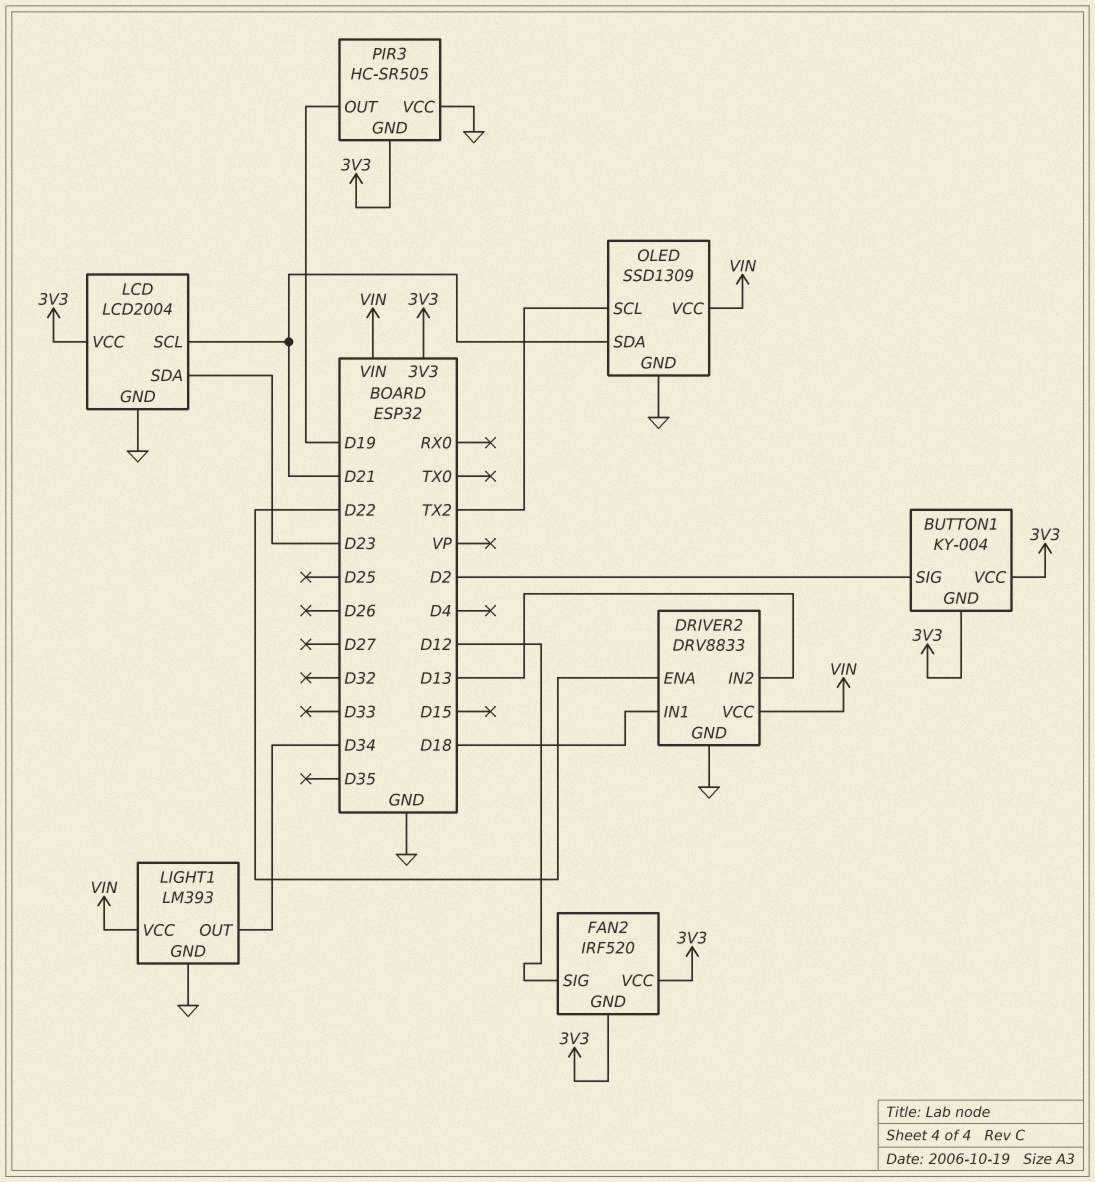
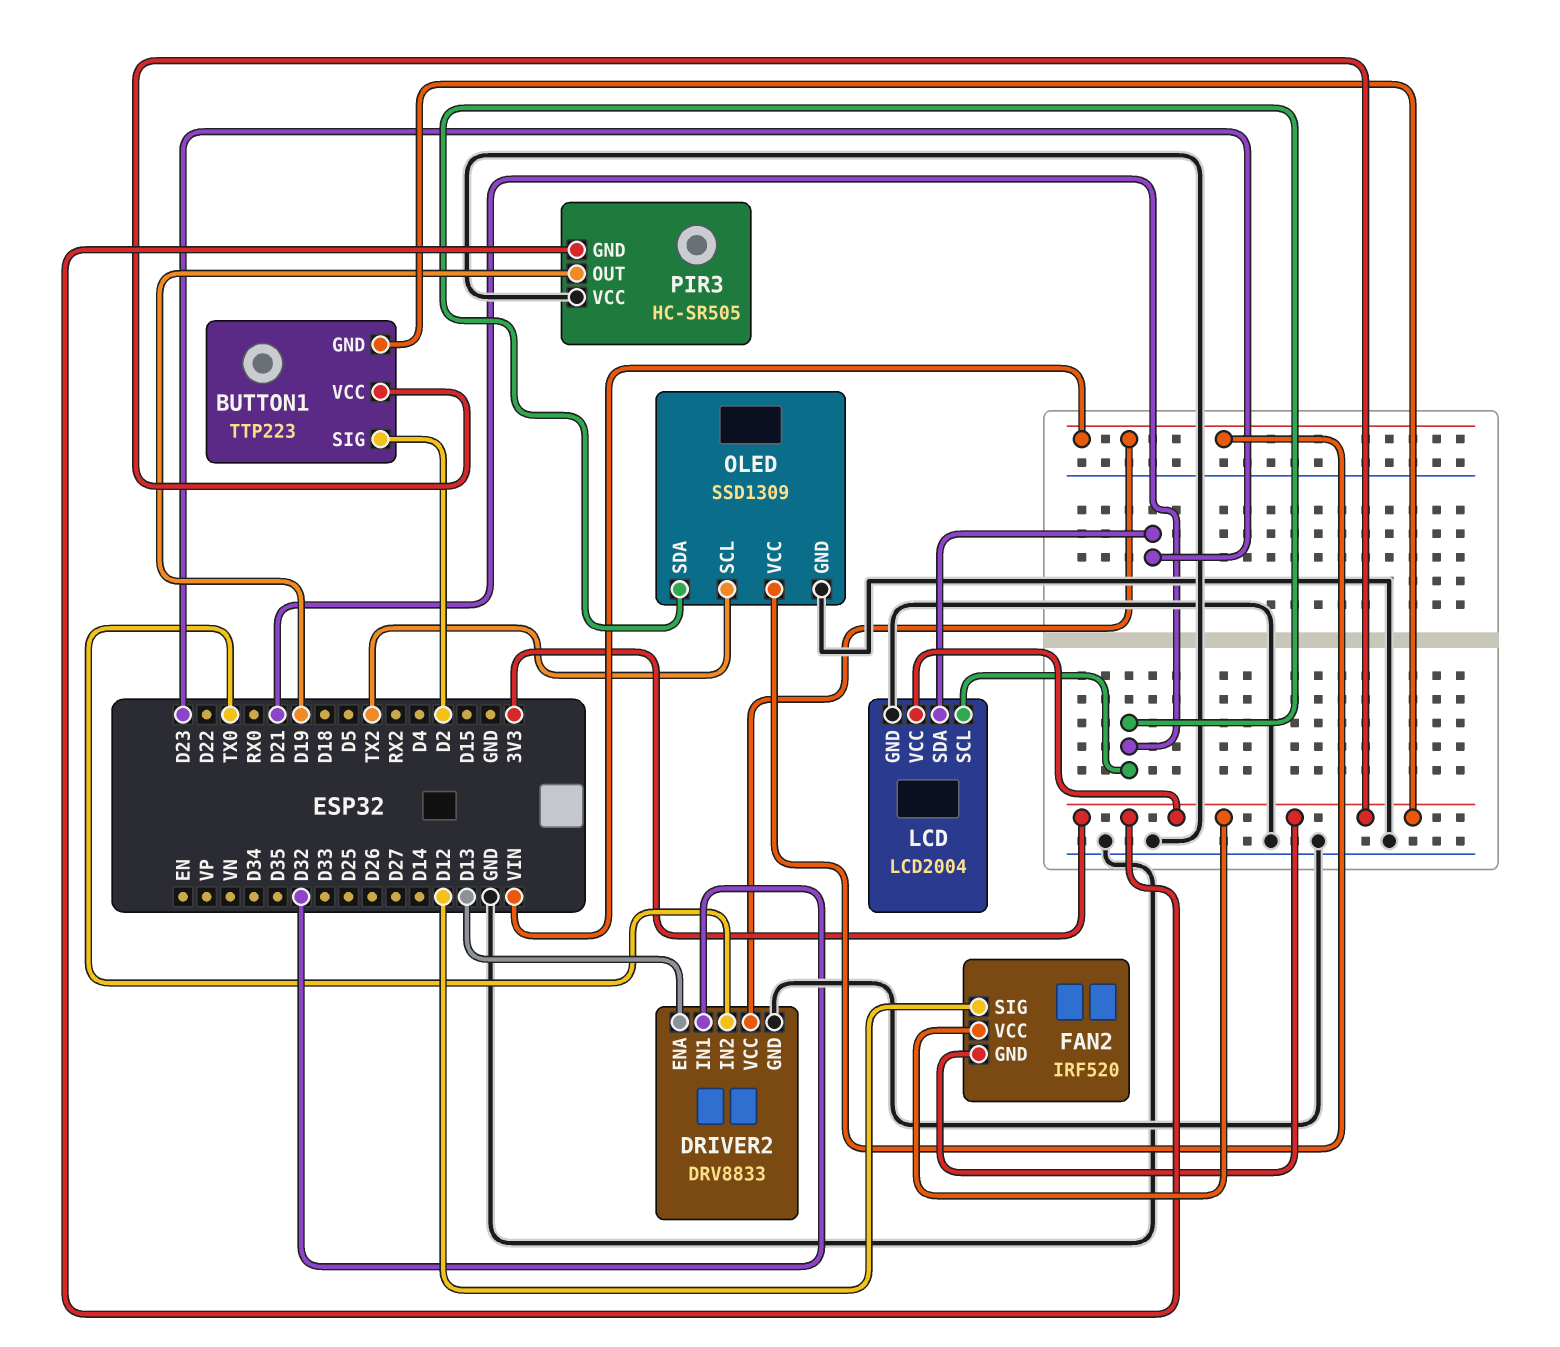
BUTTON1: KY-004 -> TTP223
DRIVER2 pin ENA: D22 -> D13
DRIVER2 pin IN1: D18 -> D32
DRIVER2 pin IN2: D13 -> TX0
LIGHT1: LM393 -> none
LIGHT1 pin GND: GND -> none
LIGHT1 pin OUT: D34 -> none
LIGHT1 pin VCC: VIN -> none

